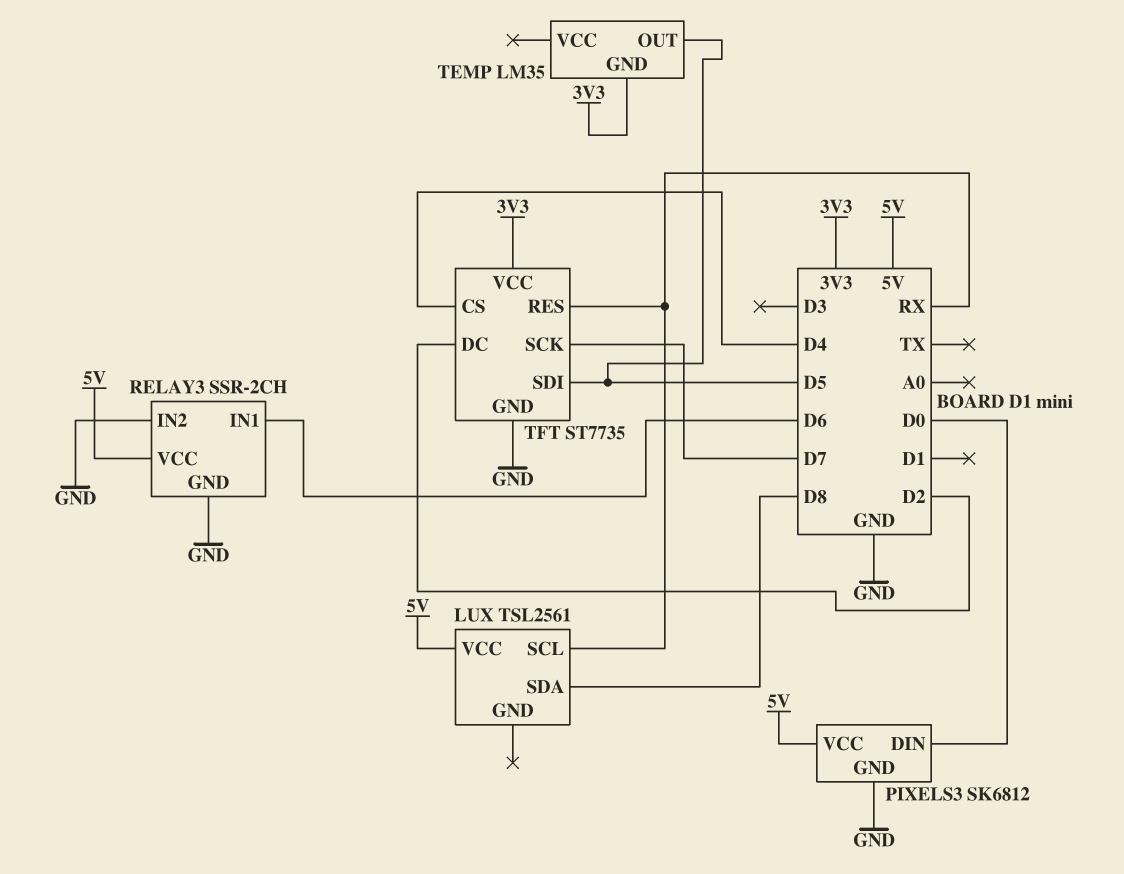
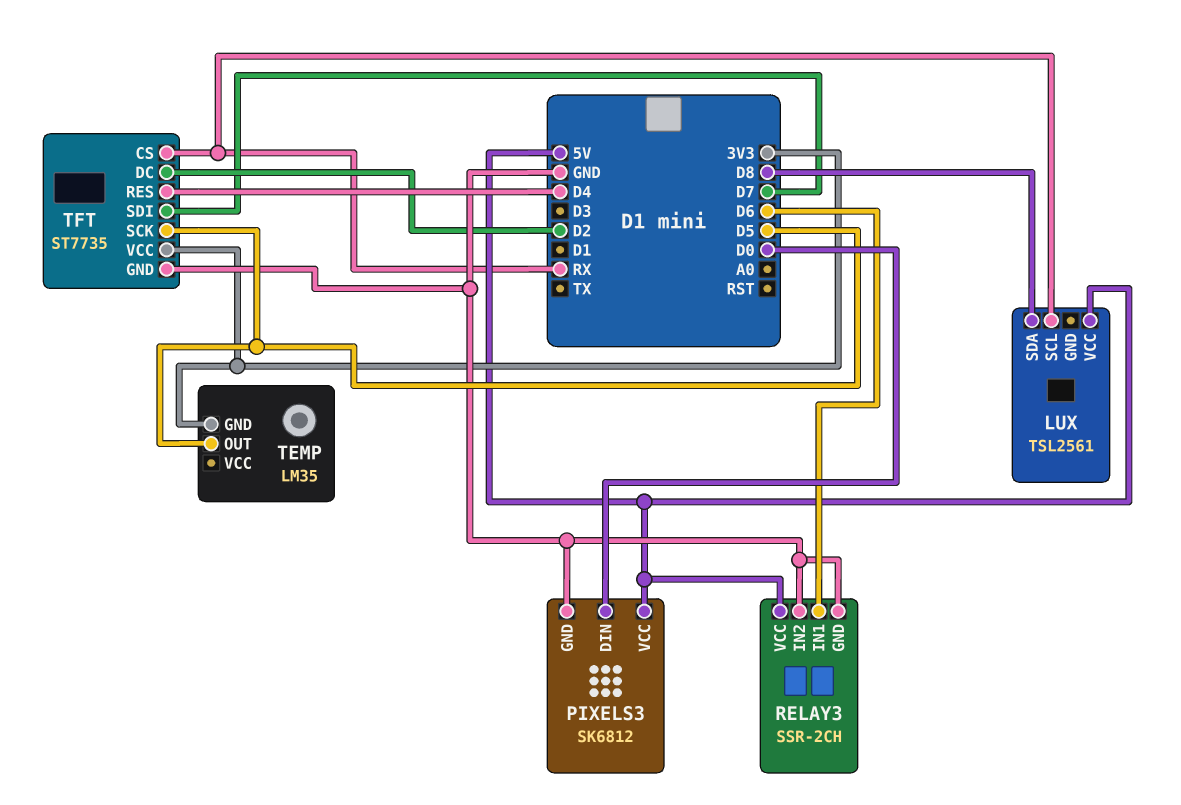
TFT pin CS: D4 -> RX
TFT pin RES: RX -> D4
TFT pin SCK: D7 -> D5
TFT pin SDI: D5 -> D7

